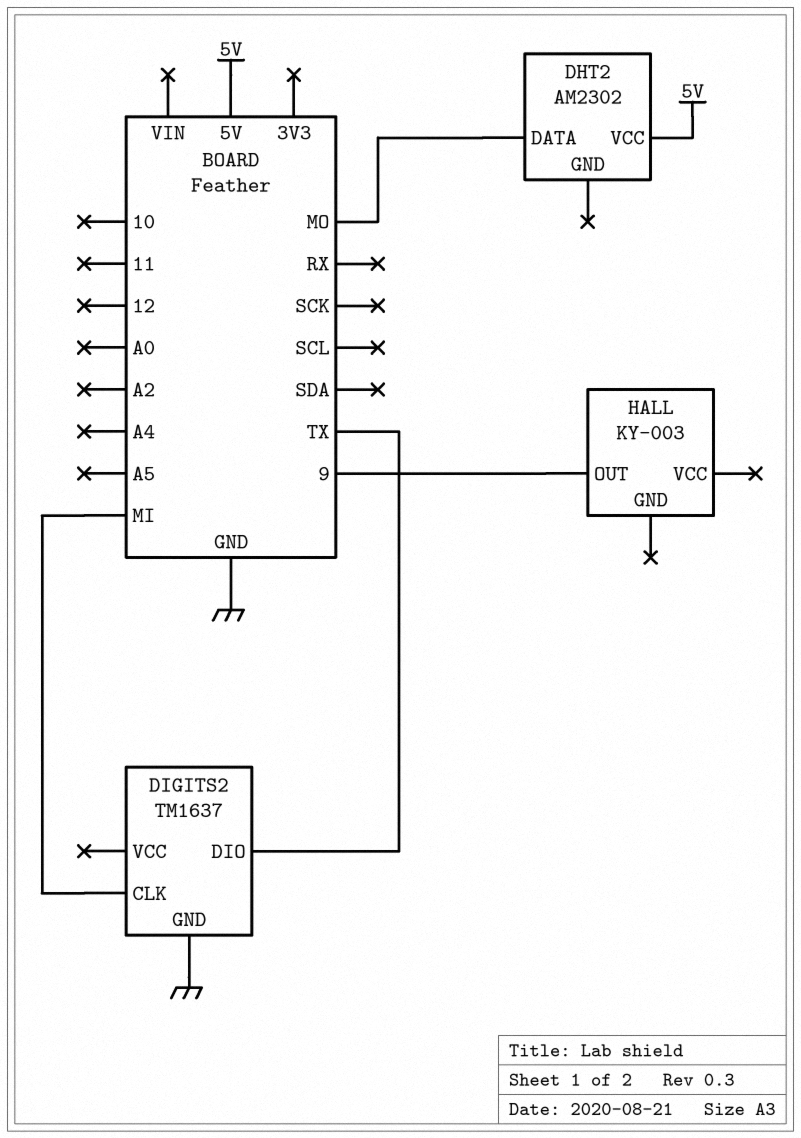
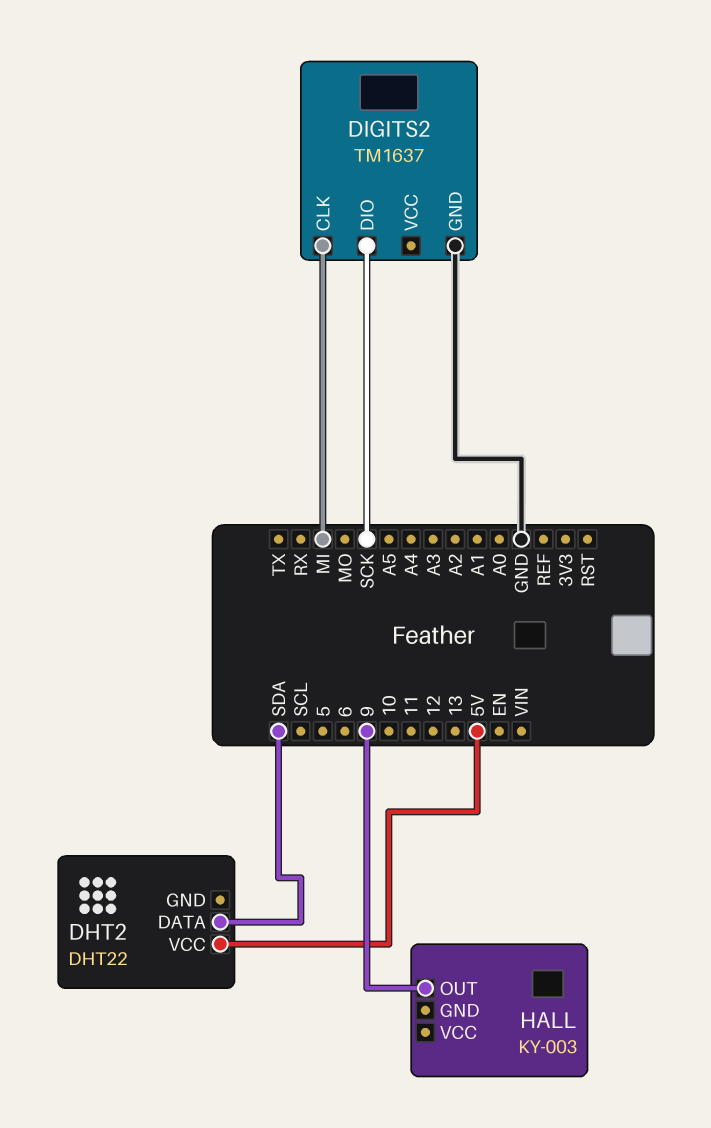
DHT2: AM2302 -> DHT22
DHT2 pin DATA: MO -> SDA
DIGITS2 pin DIO: TX -> SCK

